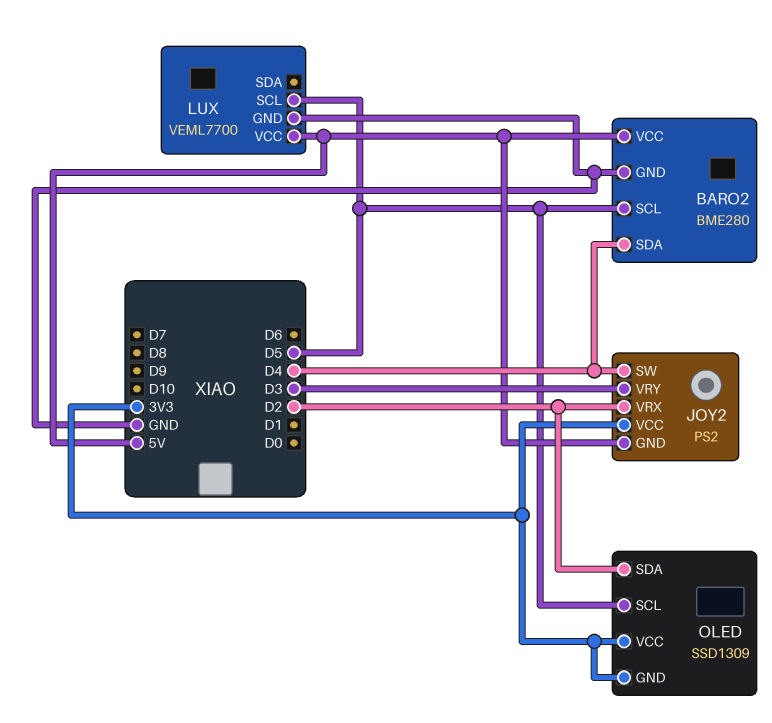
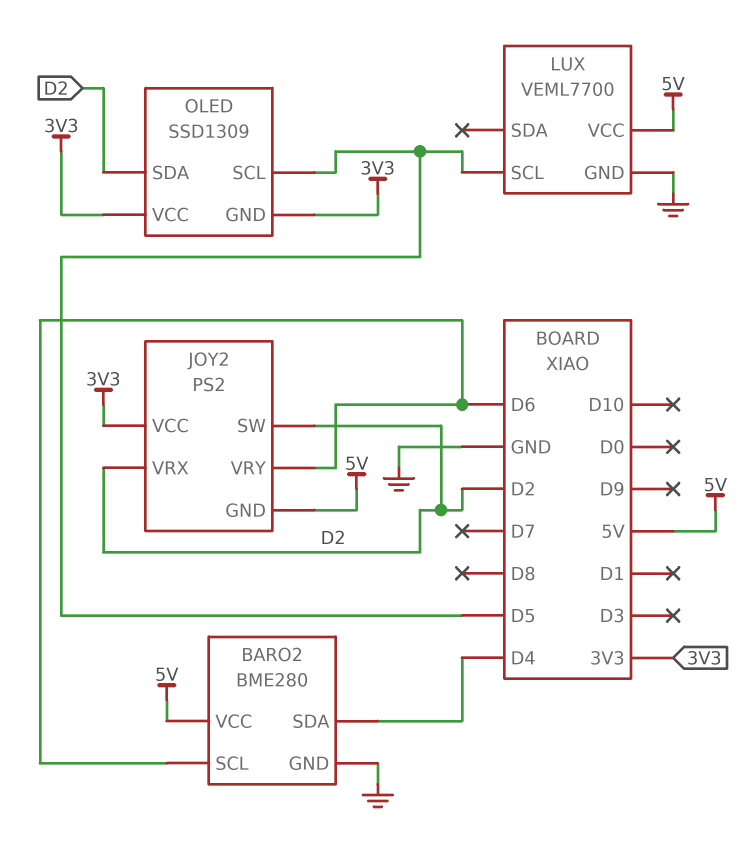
BARO2 pin SCL: D5 -> D6
JOY2 pin SW: D4 -> D2
JOY2 pin VRY: D3 -> D6

